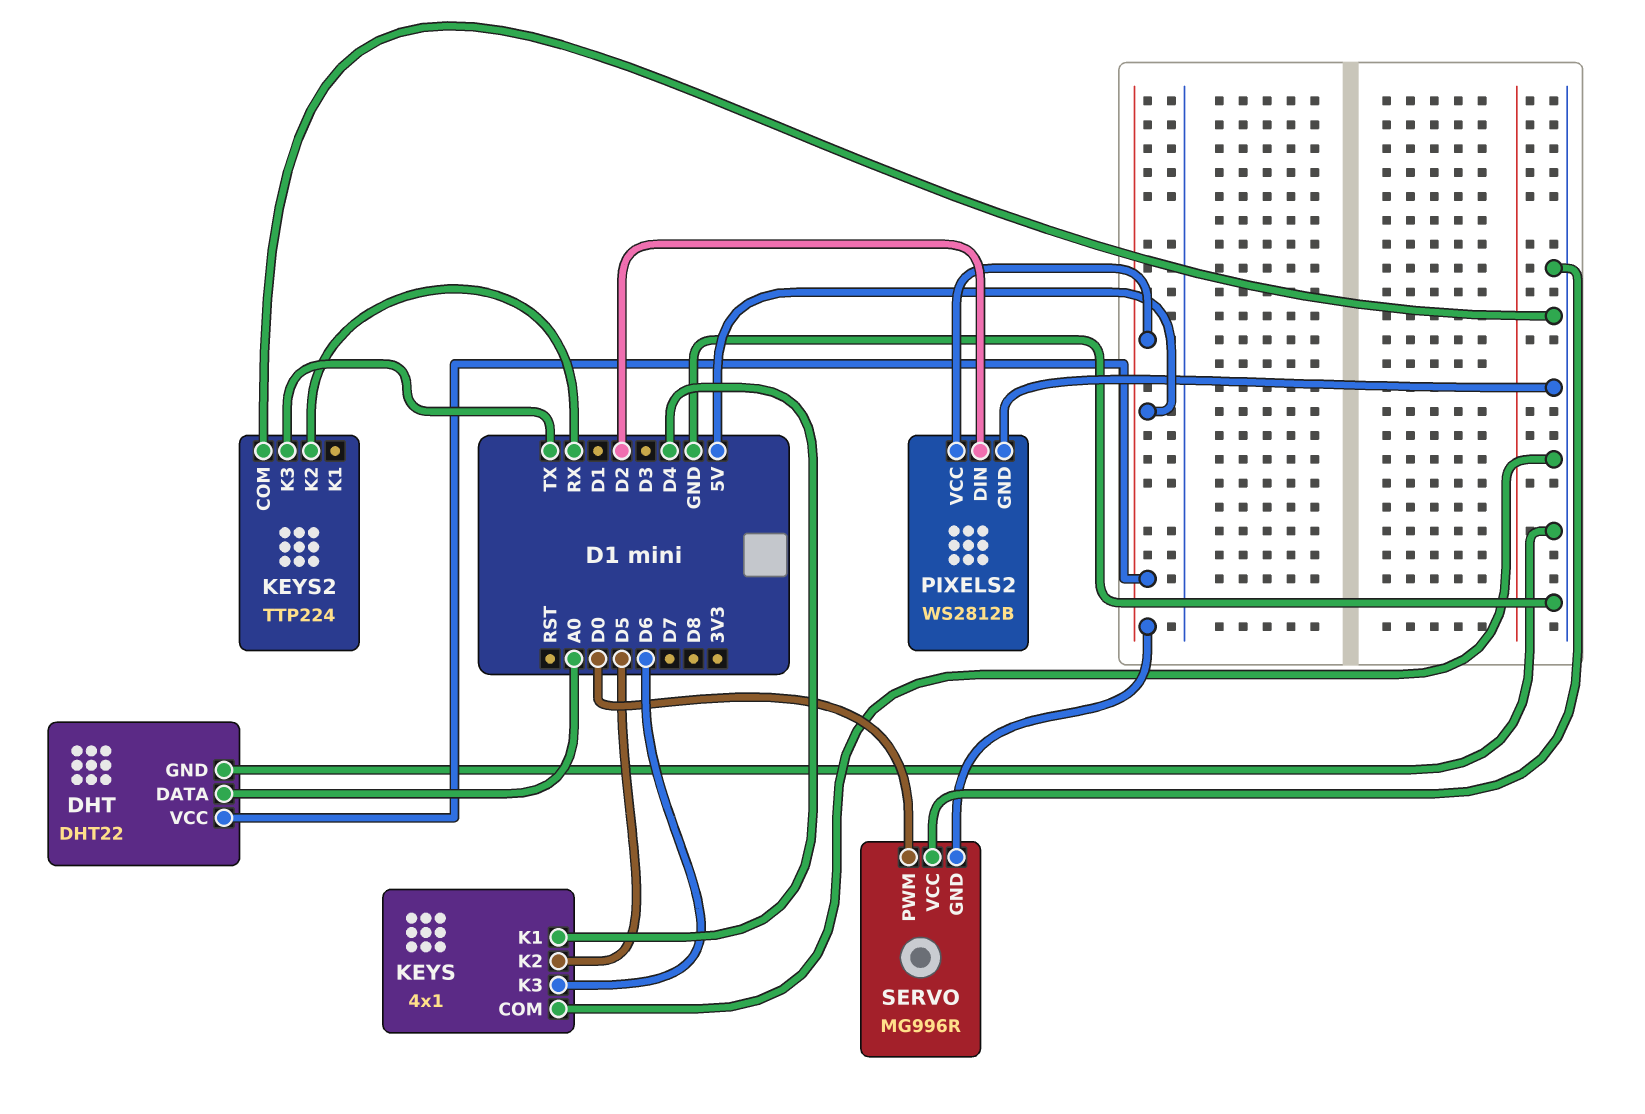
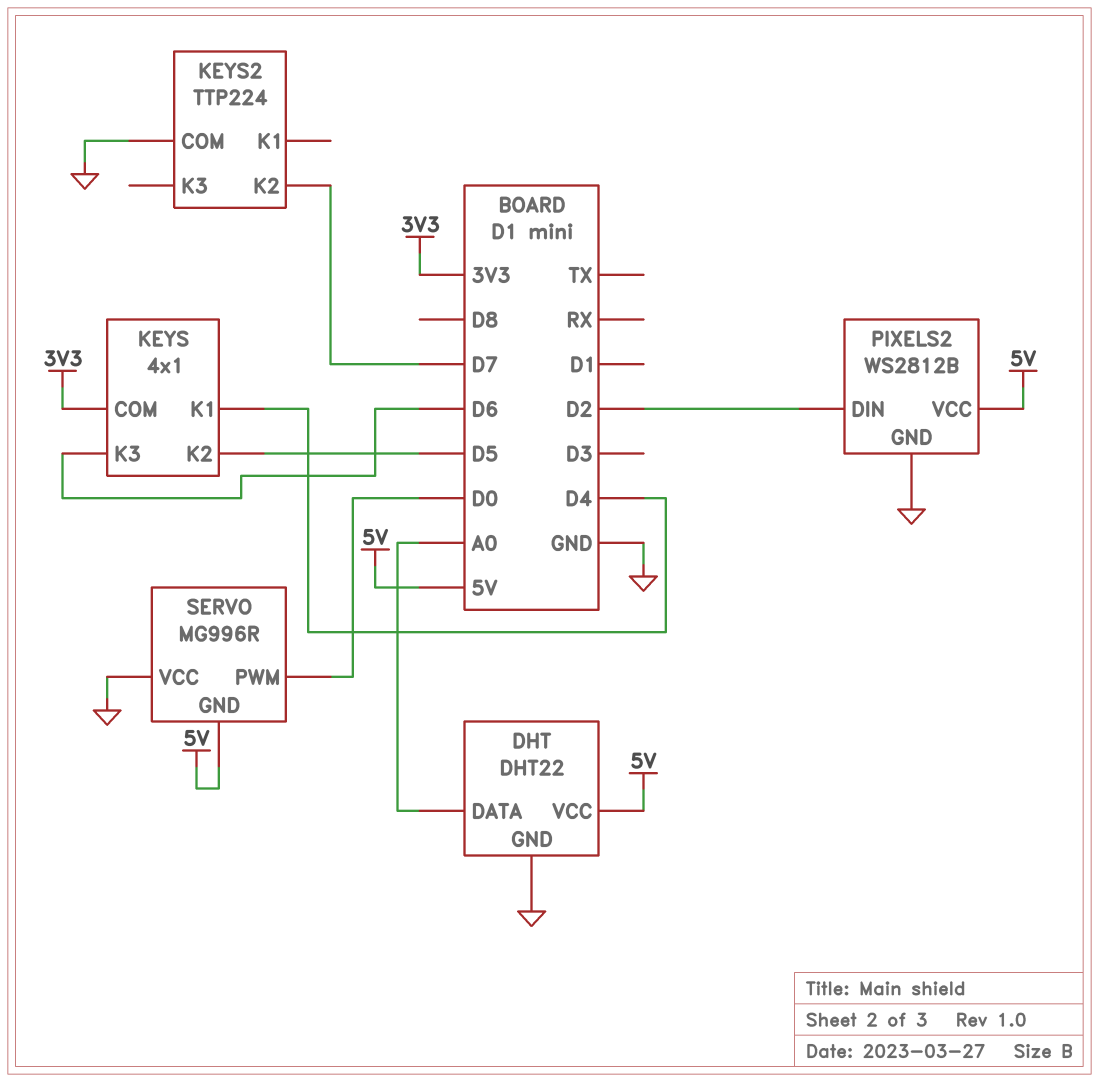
KEYS pin COM: GND -> 3V3
KEYS2 pin K2: RX -> D7
KEYS2 pin K3: TX -> none

